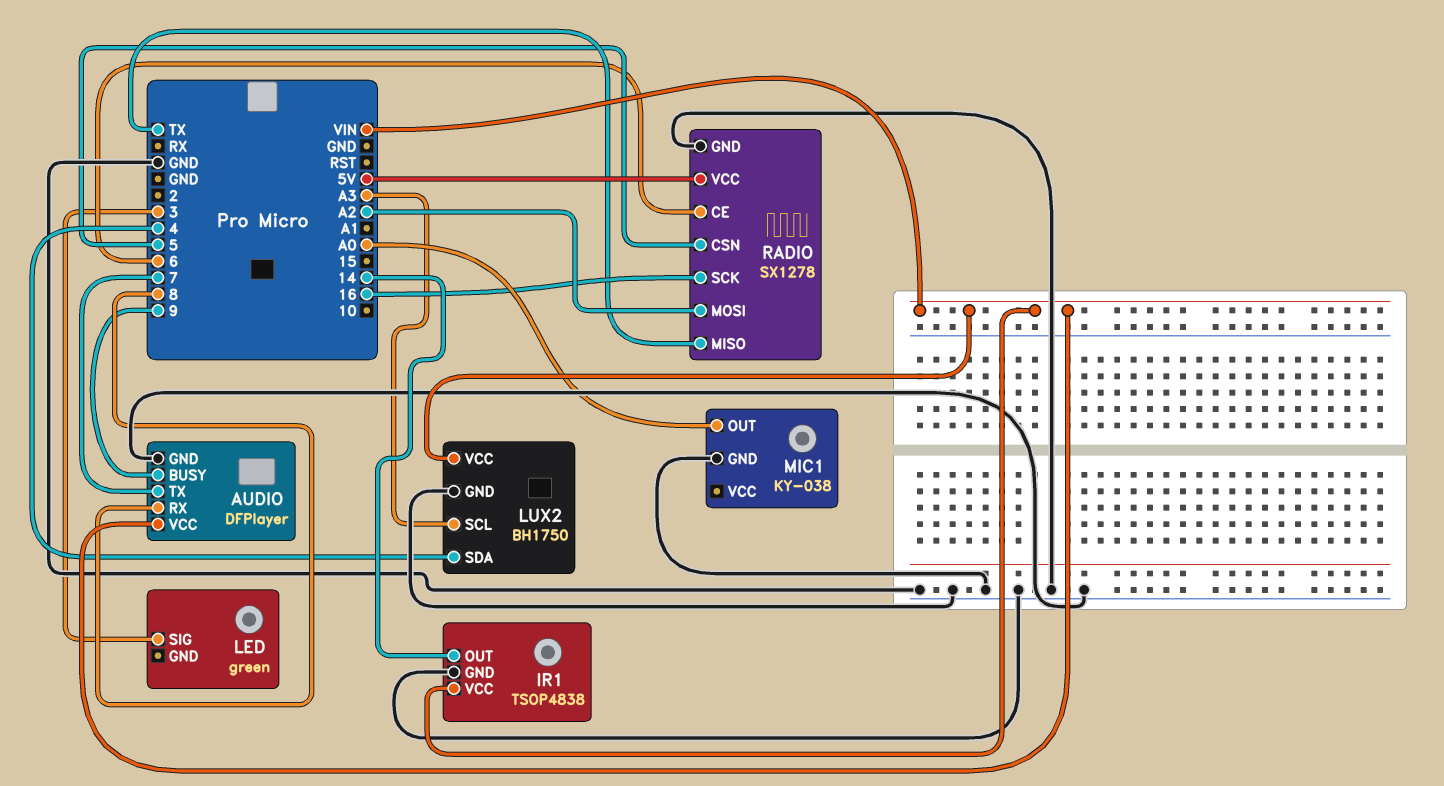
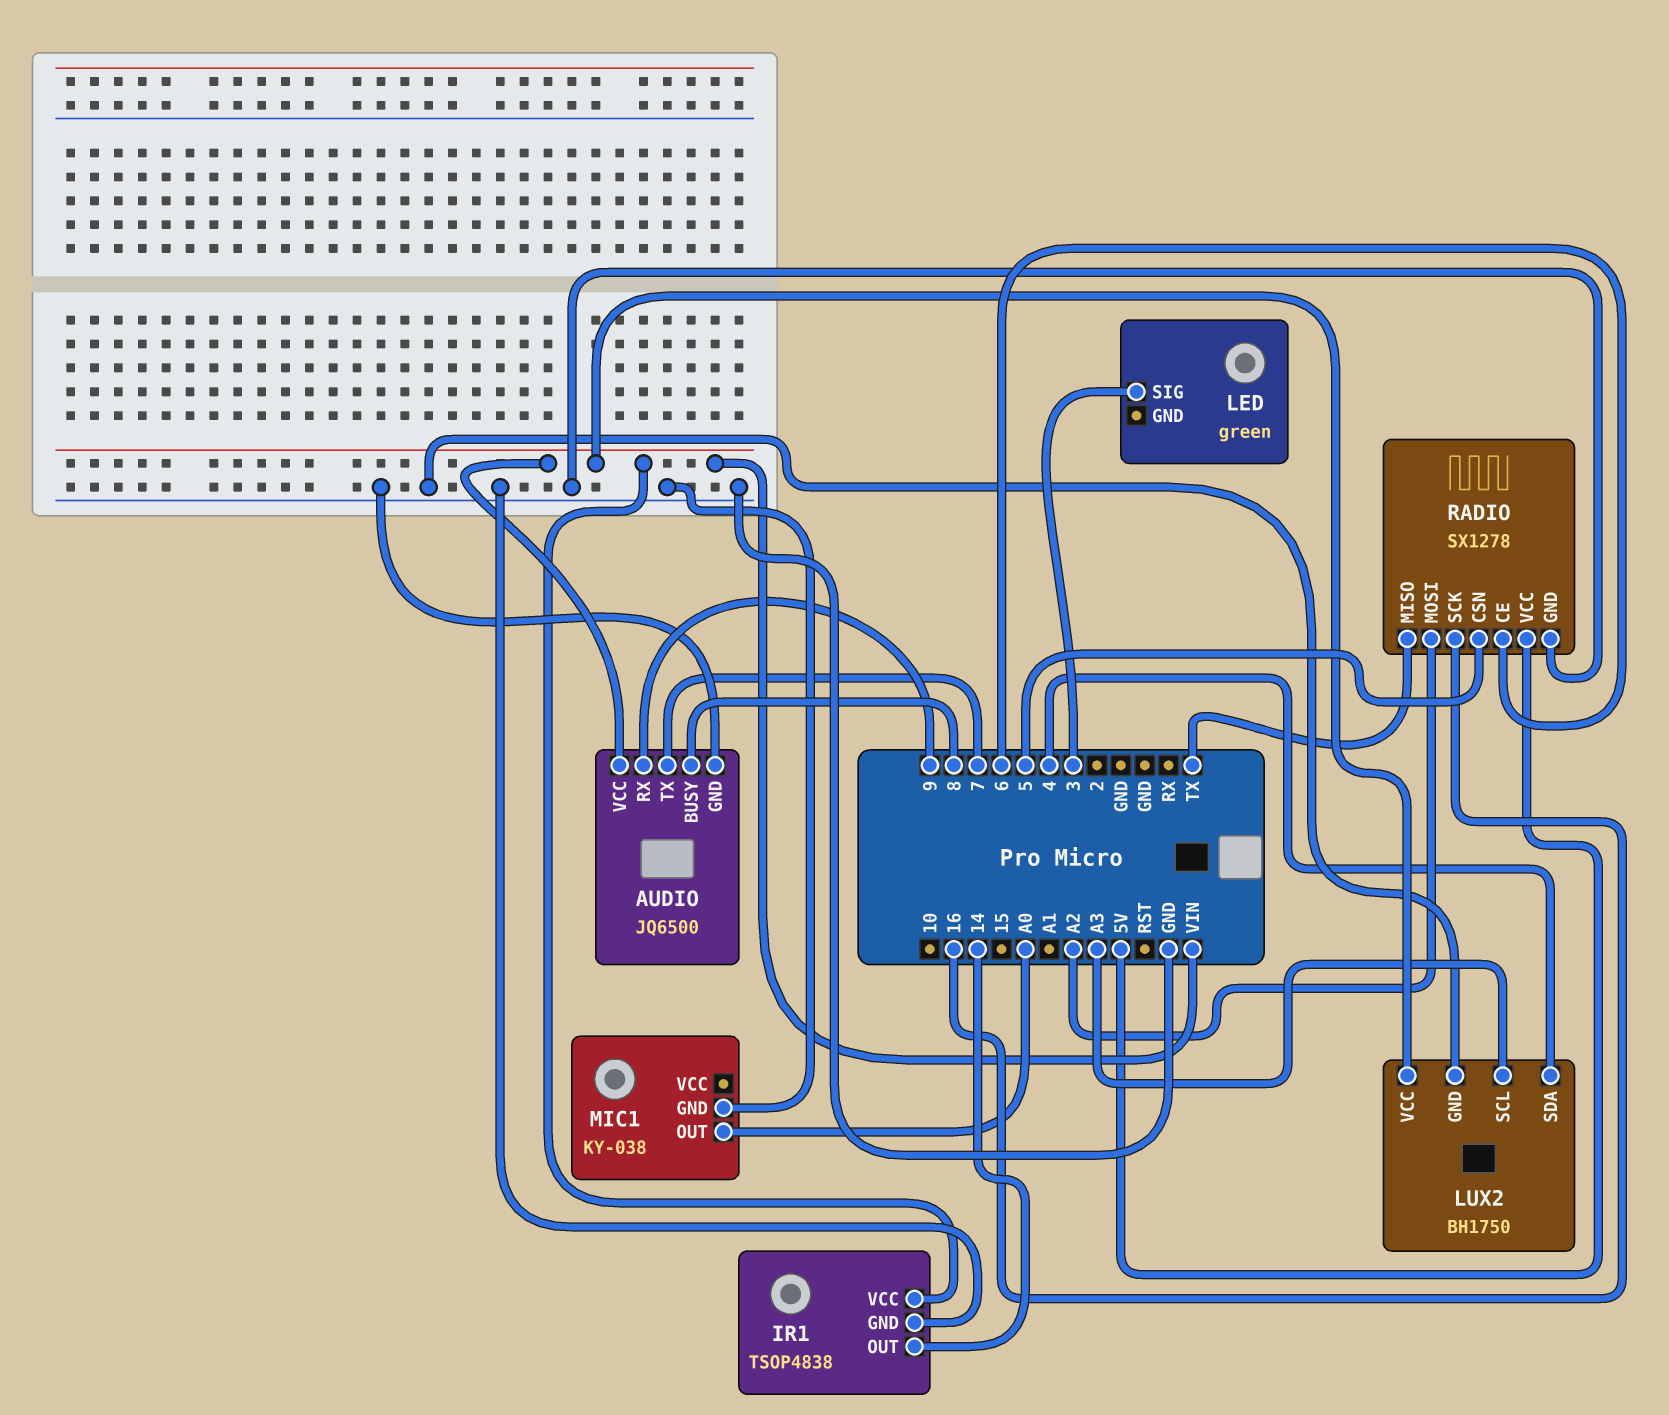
AUDIO: DFPlayer -> JQ6500
AUDIO pin BUSY: 9 -> 8
AUDIO pin RX: 8 -> 9

